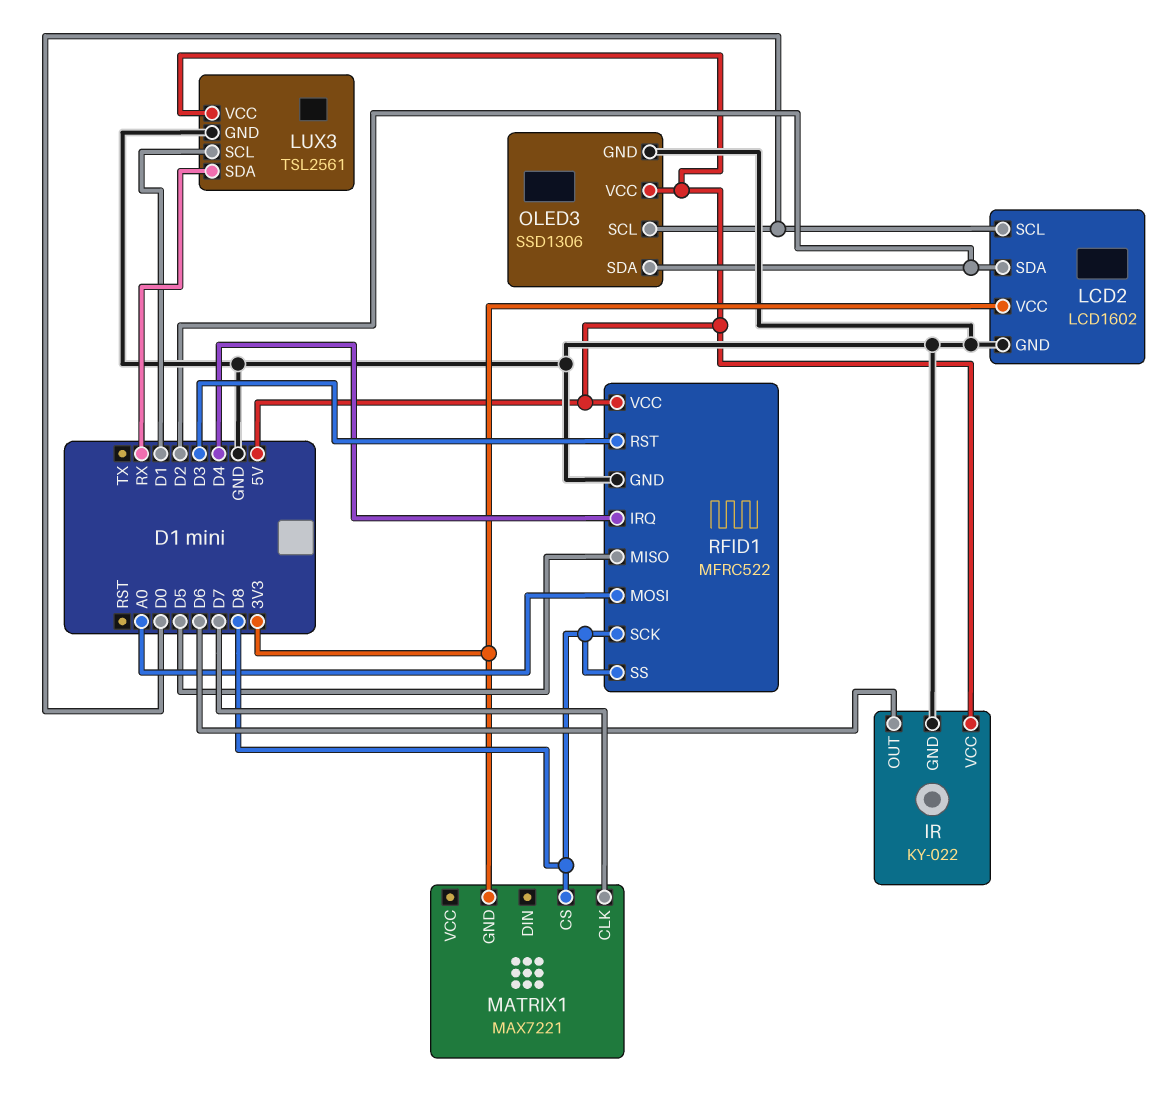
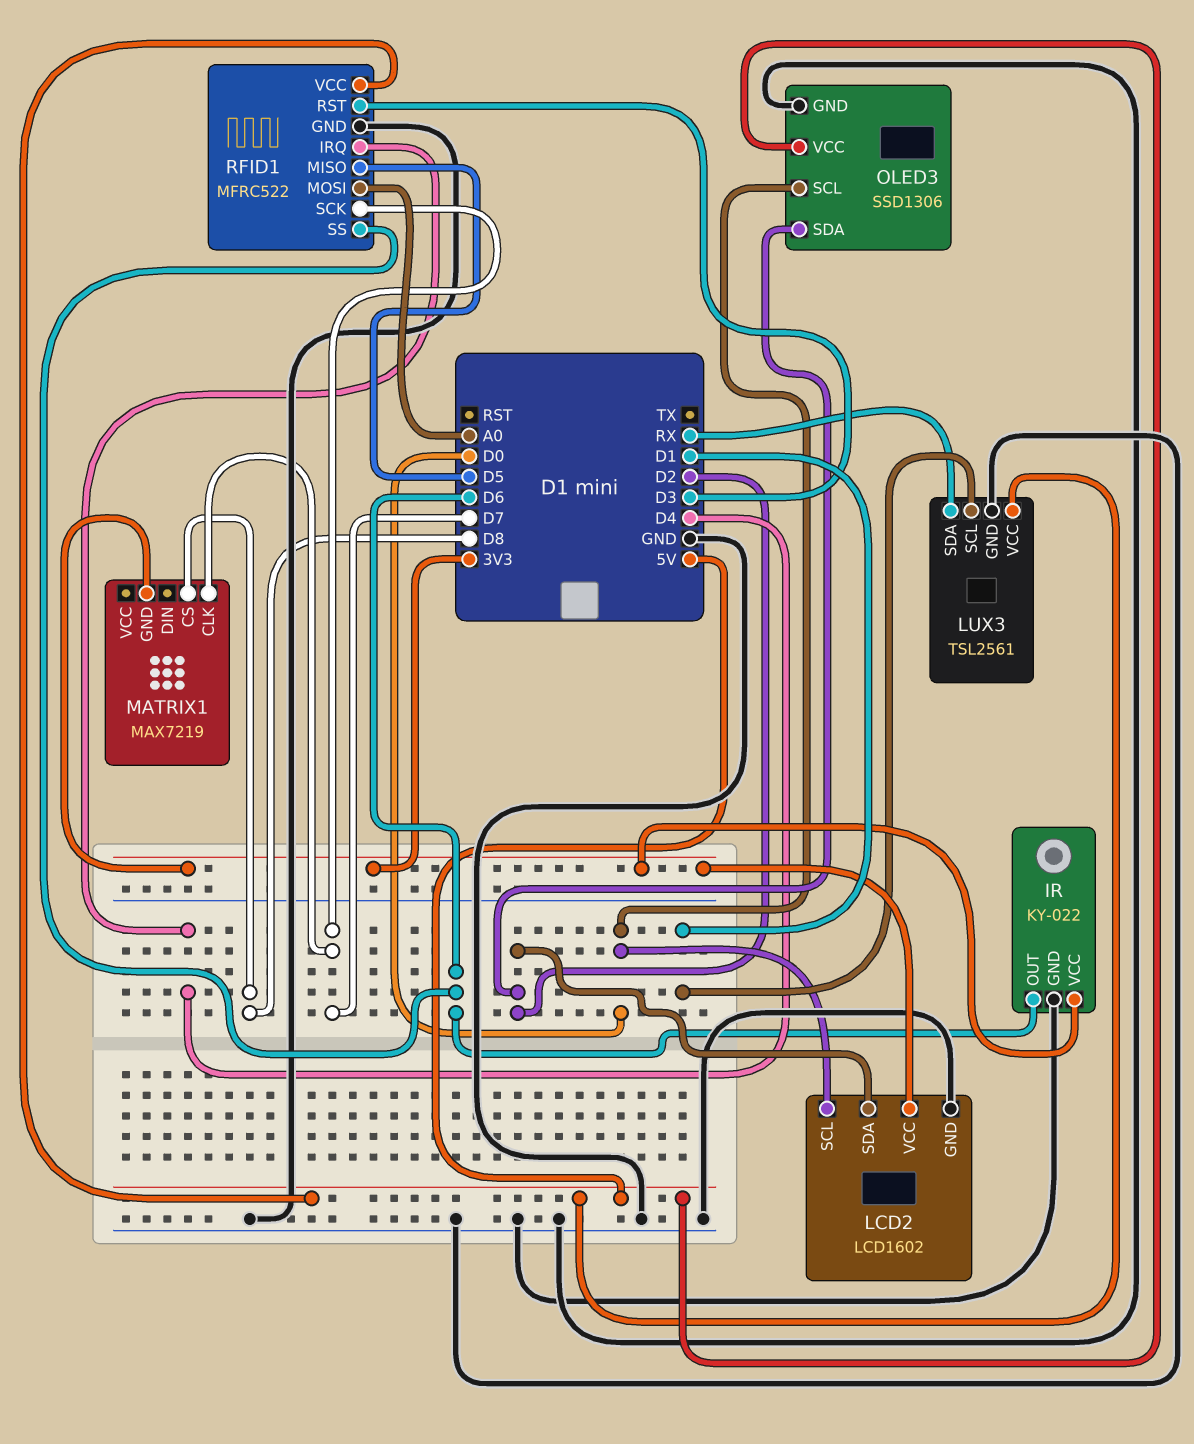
IR pin VCC: 5V -> 3V3
MATRIX1: MAX7221 -> MAX7219
RFID1 pin SCK: D8 -> D7
RFID1 pin SS: D8 -> D6

